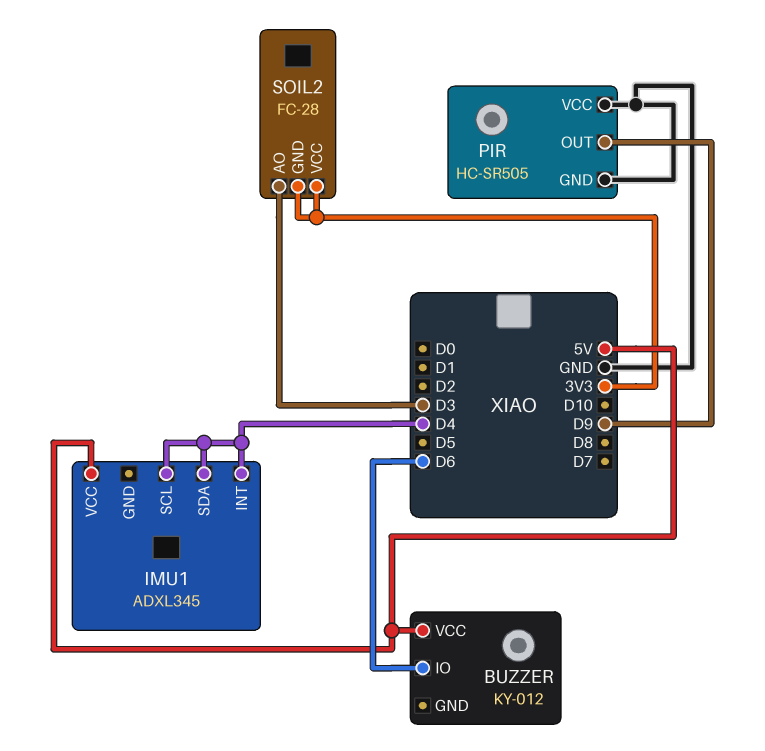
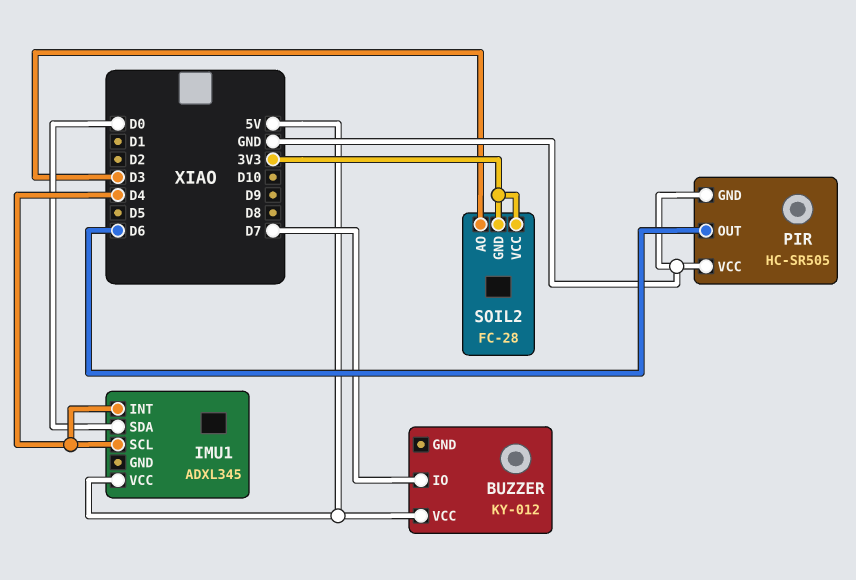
BUZZER pin IO: D6 -> D7
IMU1 pin SDA: D4 -> D0
PIR pin OUT: D9 -> D6

